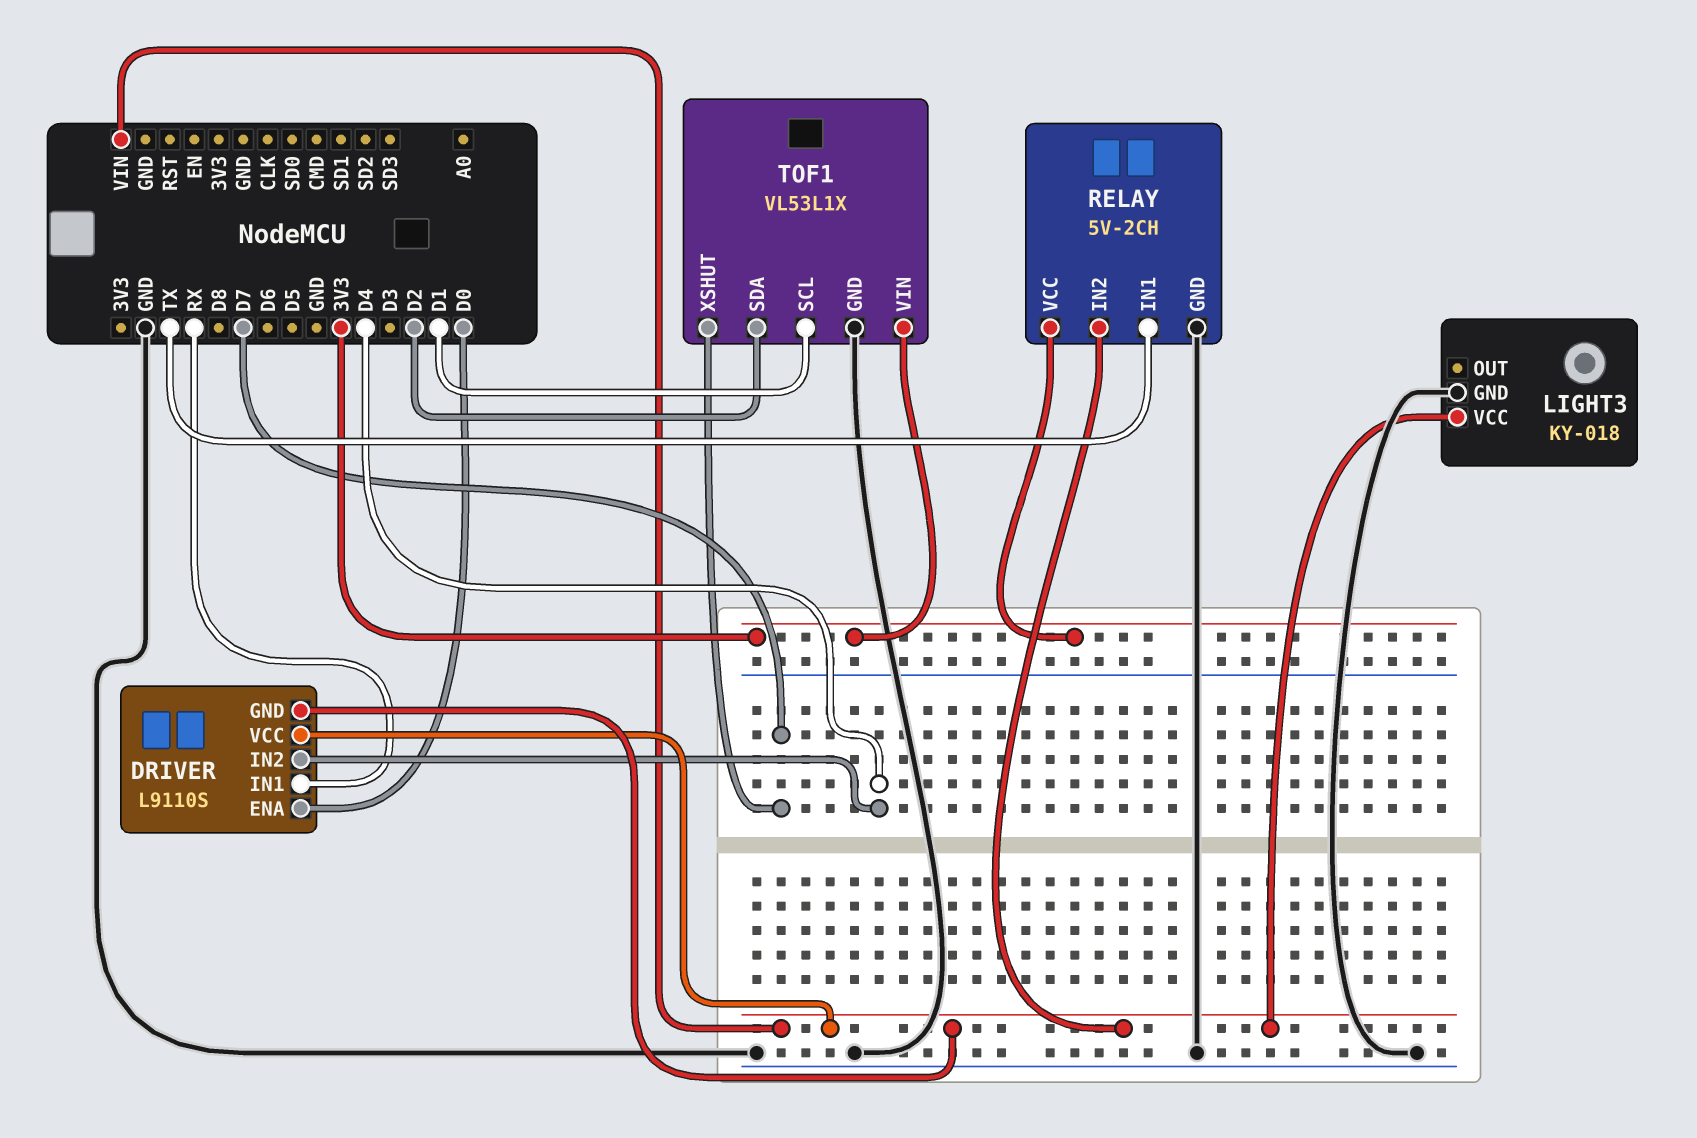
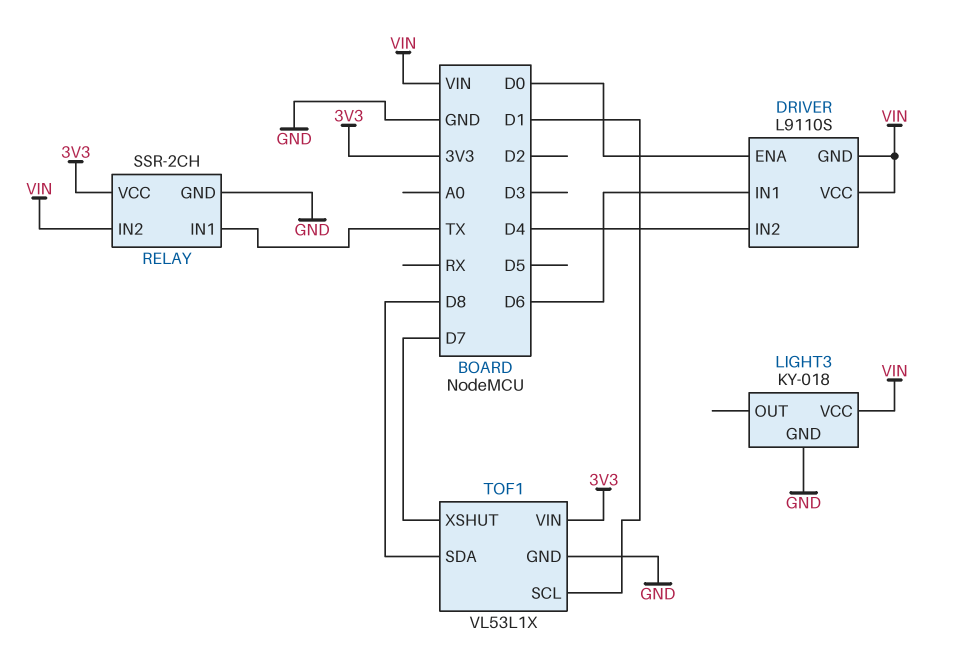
DRIVER pin IN1: RX -> D6
RELAY: 5V-2CH -> SSR-2CH
TOF1 pin SDA: D2 -> D8

